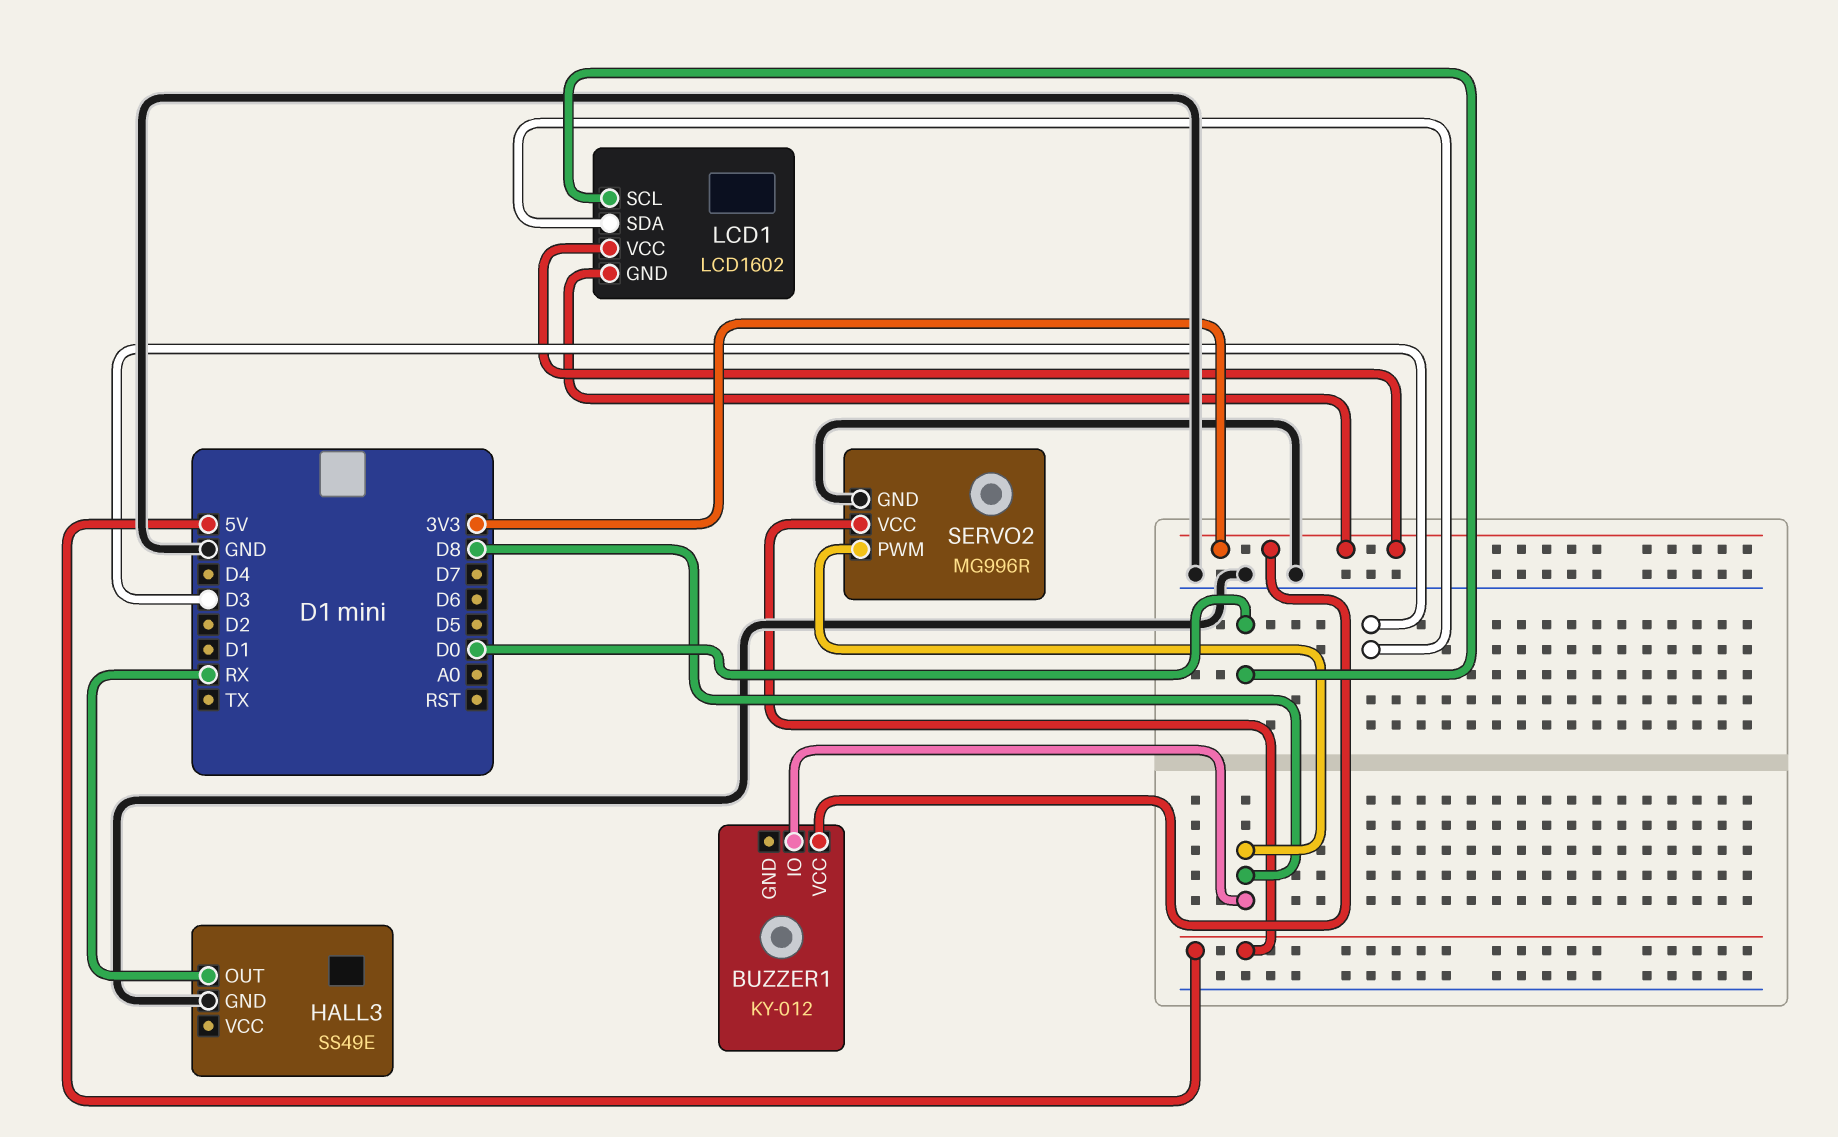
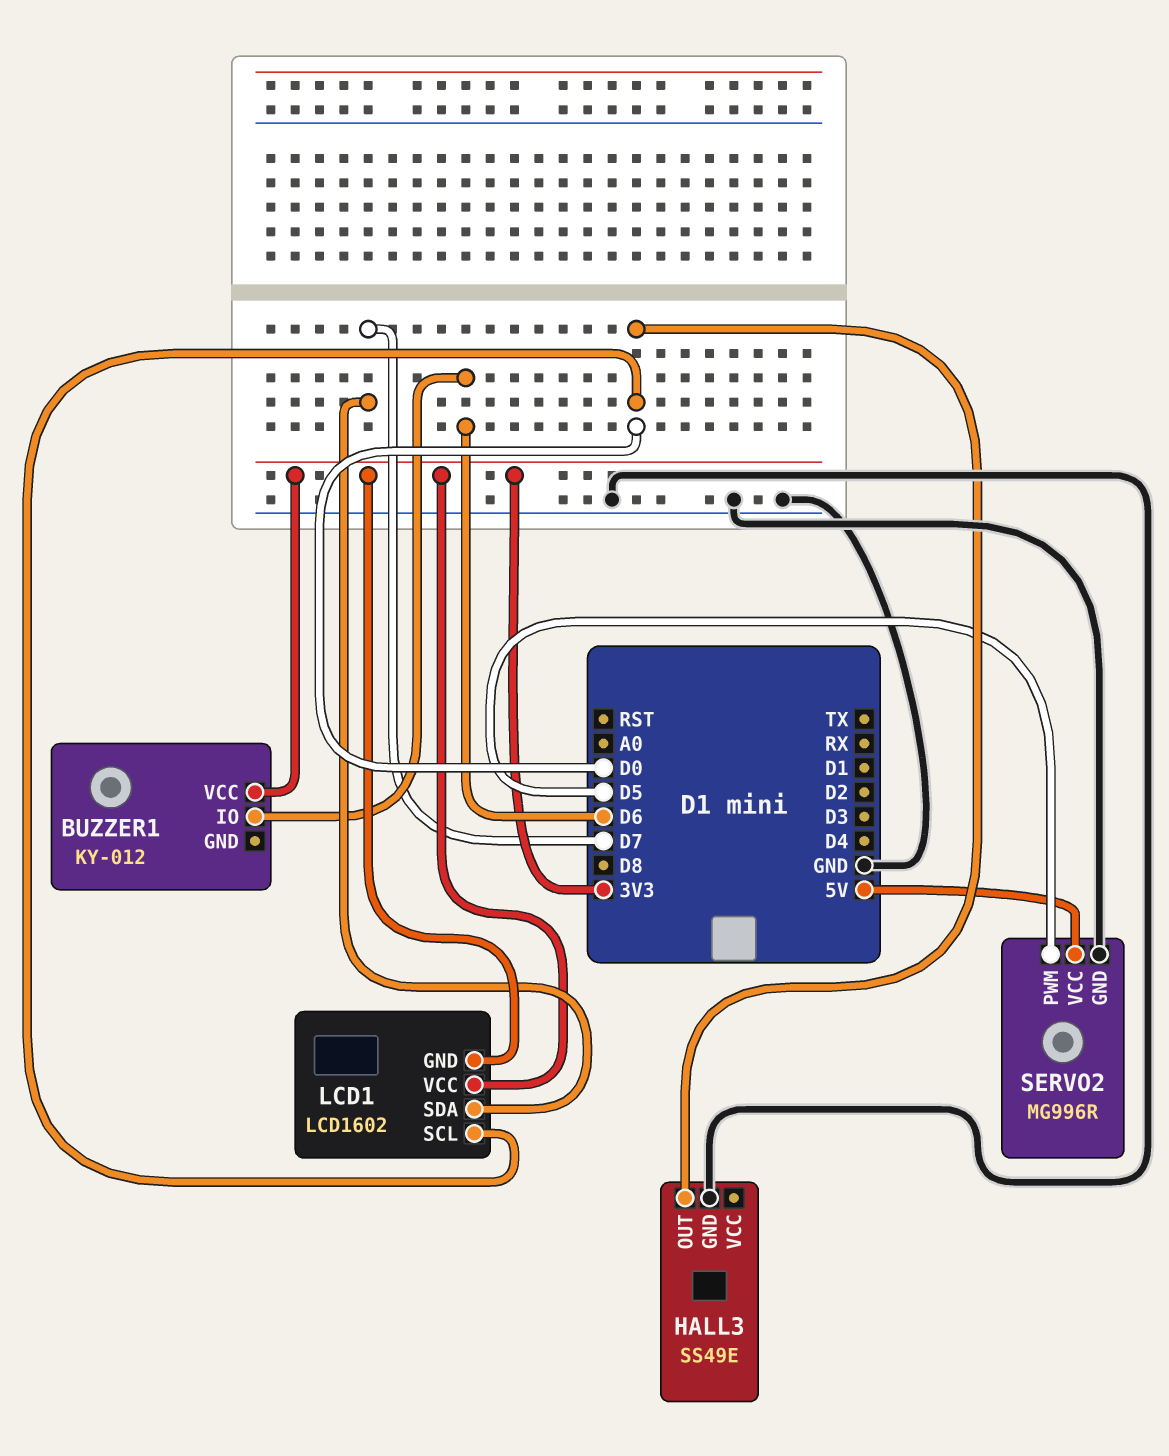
BUZZER1 pin IO: D8 -> D6
HALL3 pin OUT: RX -> D0
LCD1 pin SDA: D3 -> D7
SERVO2 pin PWM: D8 -> D5

